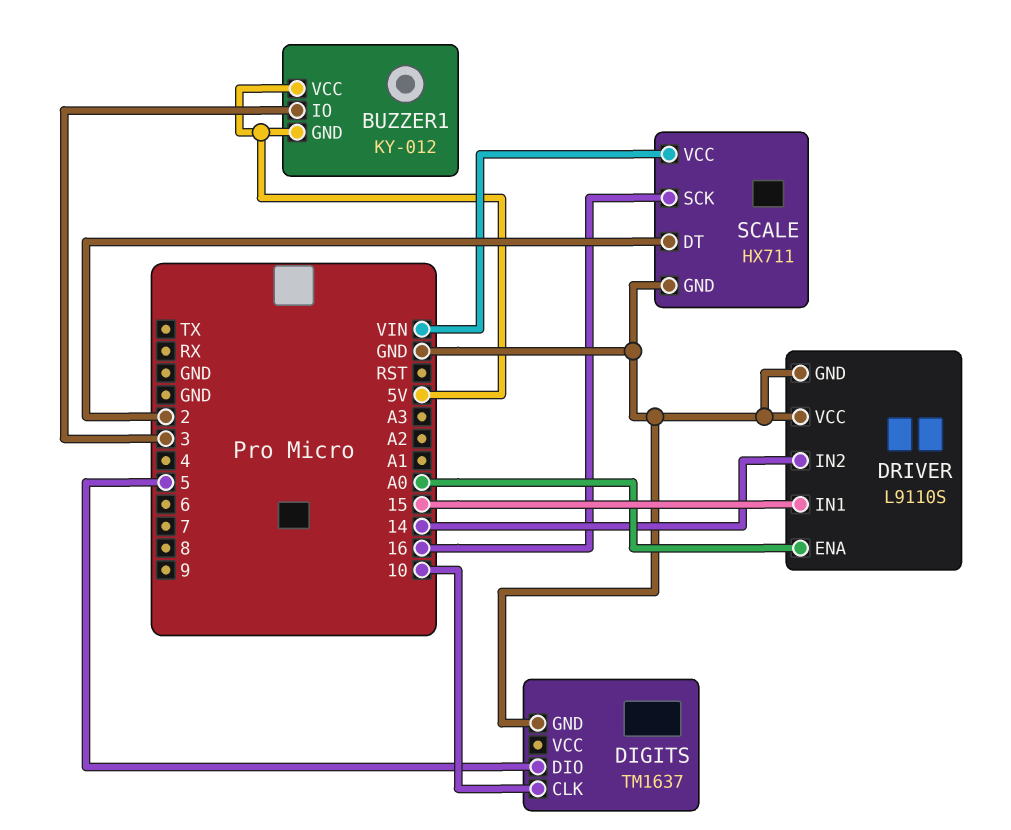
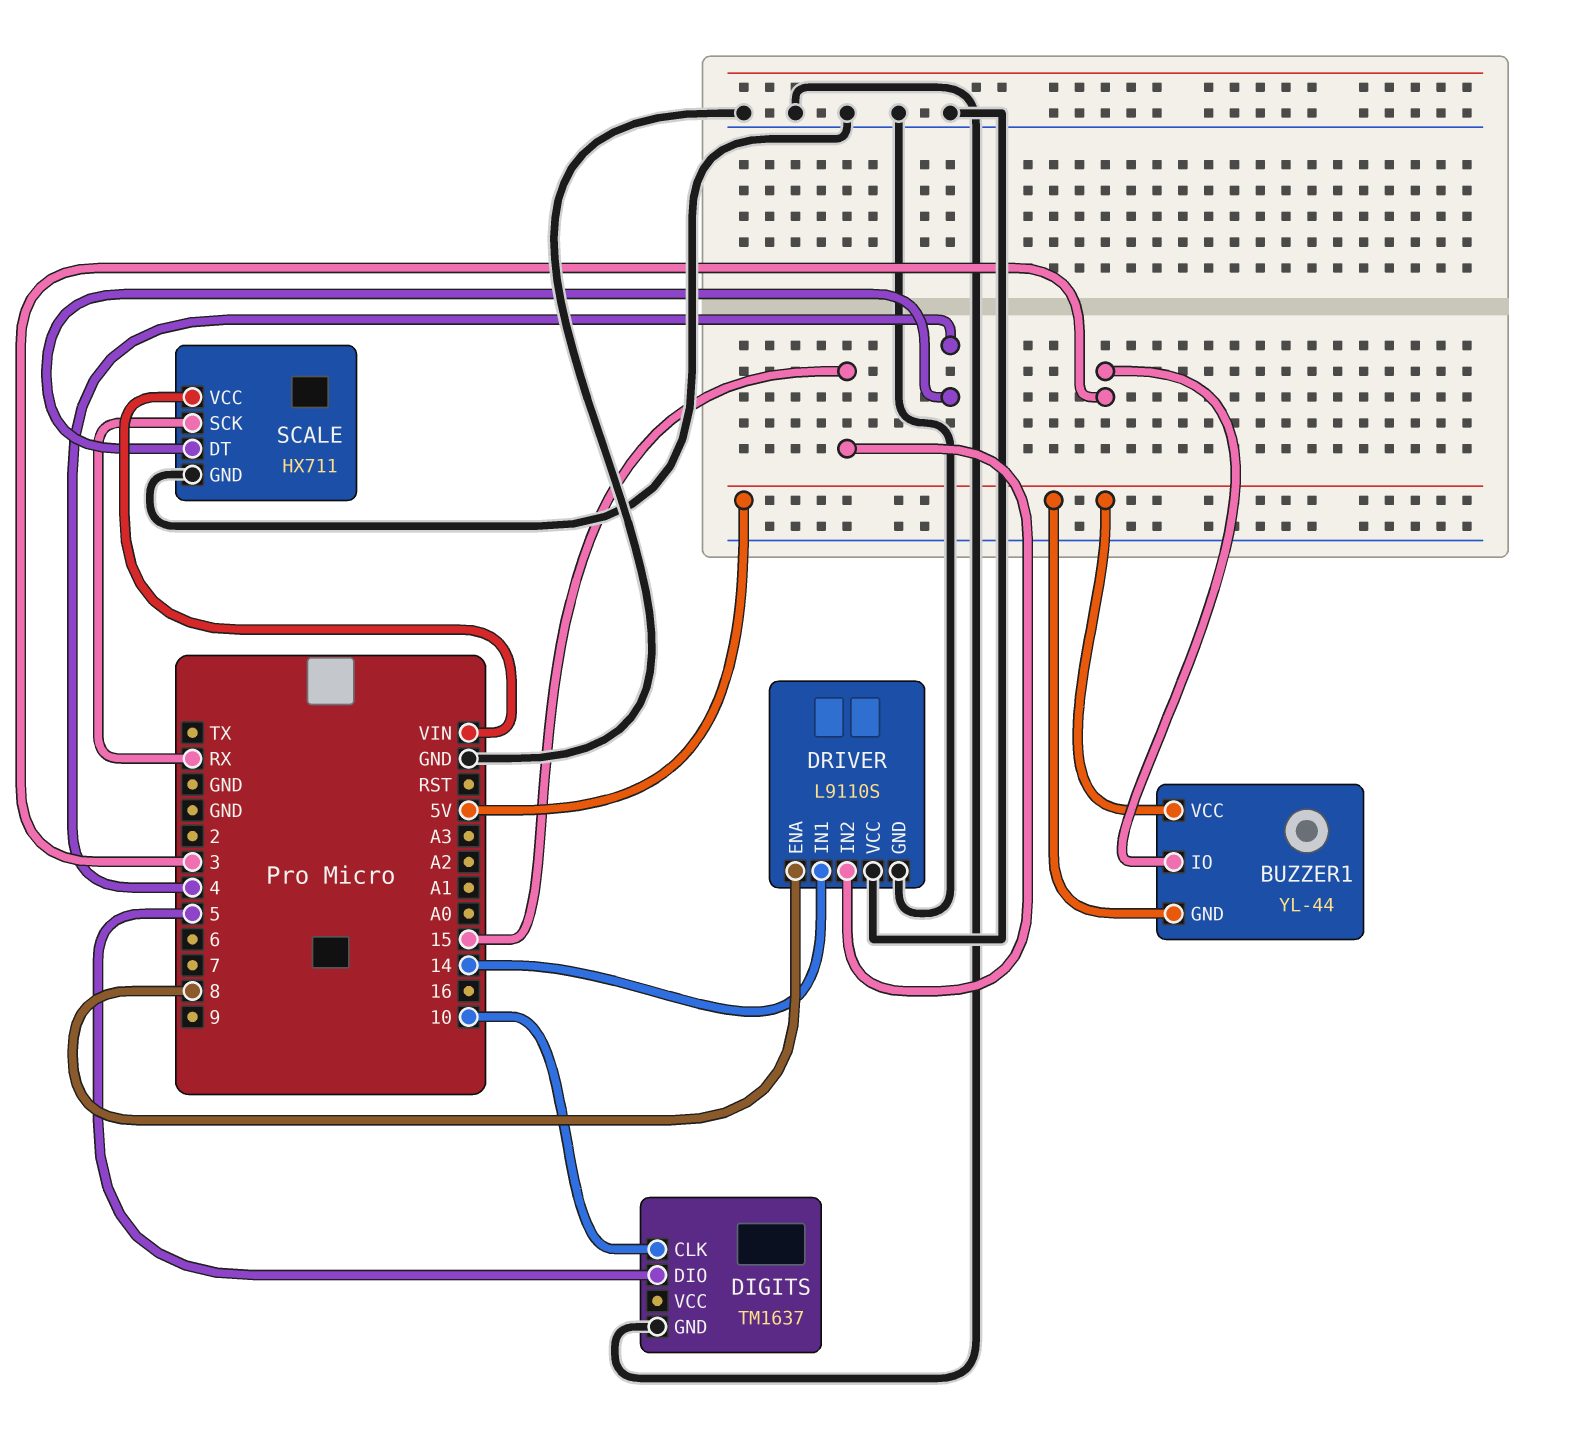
BUZZER1: KY-012 -> YL-44
DRIVER pin ENA: A0 -> 8
DRIVER pin IN1: 15 -> 14
DRIVER pin IN2: 14 -> 15
SCALE pin DT: 2 -> 4
SCALE pin SCK: 16 -> RX

